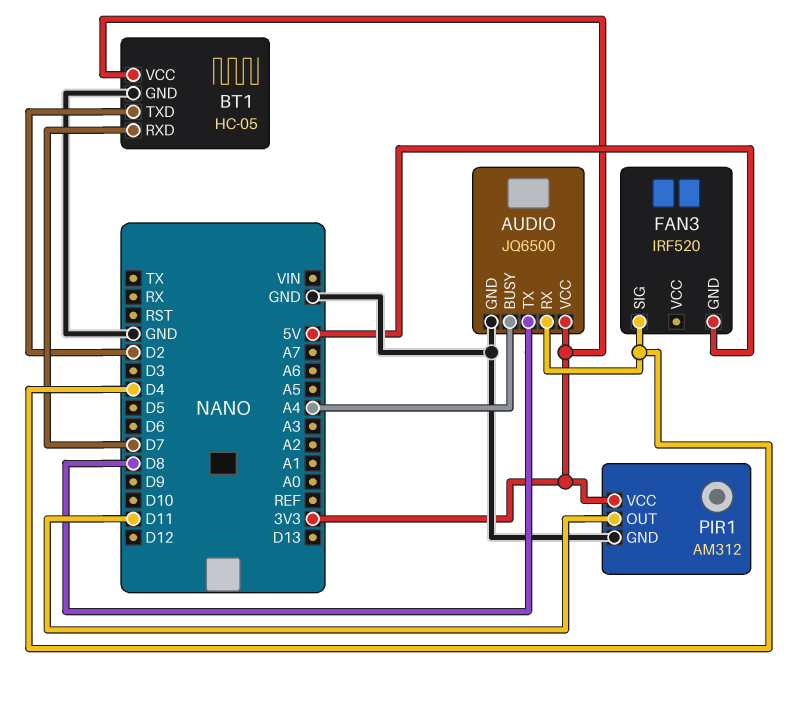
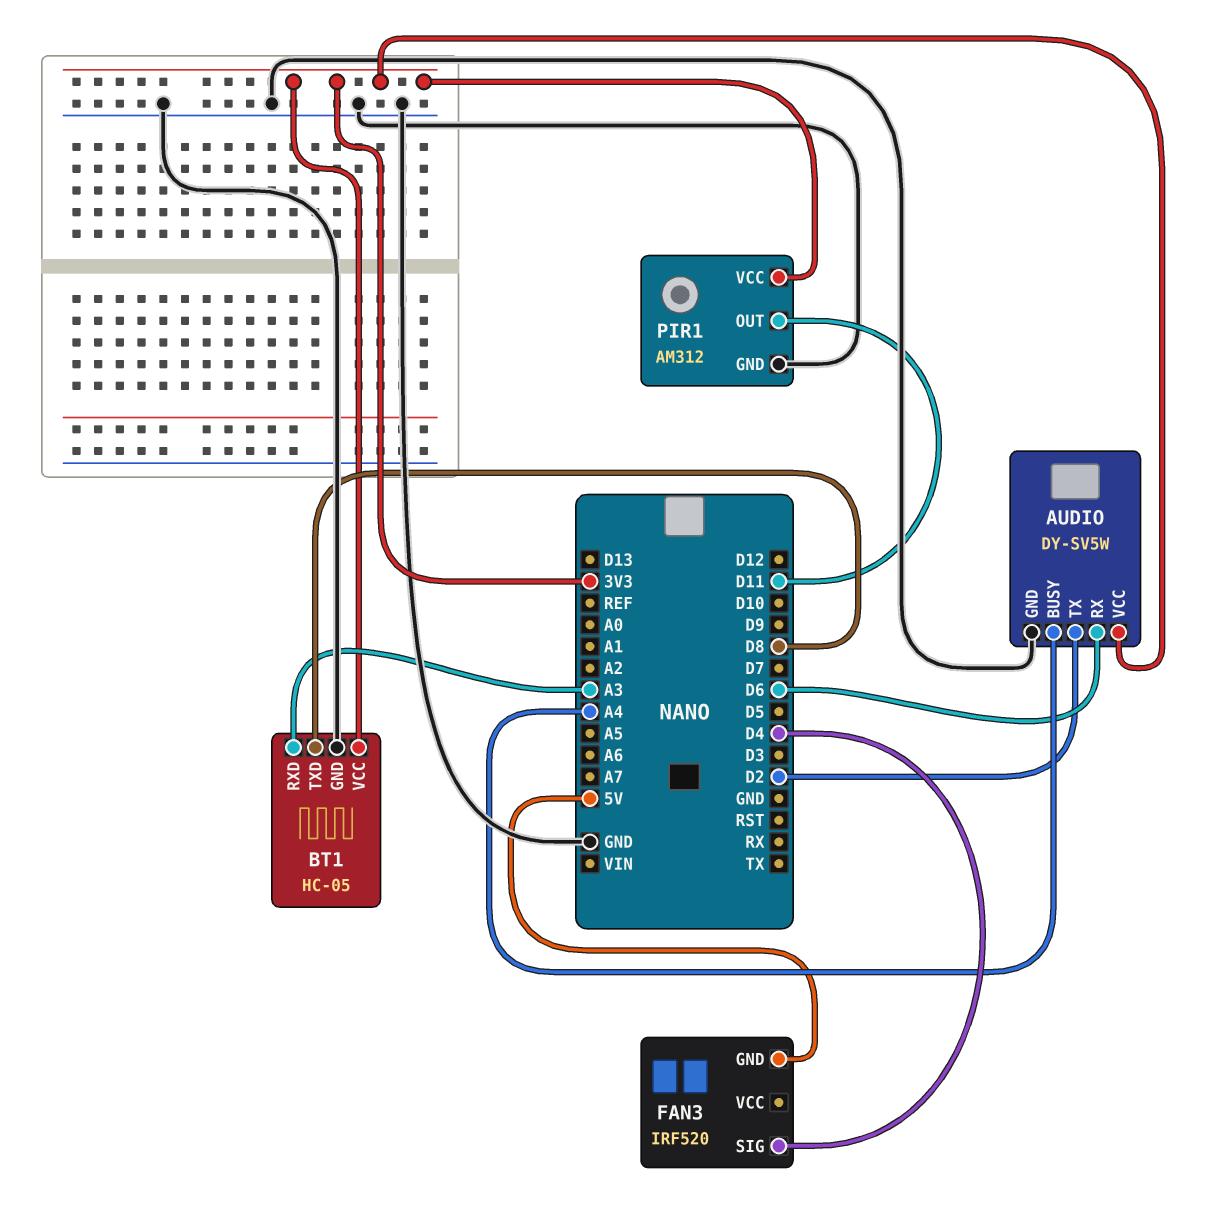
AUDIO: JQ6500 -> DY-SV5W
AUDIO pin RX: D4 -> D6
AUDIO pin TX: D8 -> D2
BT1 pin RXD: D7 -> A3
BT1 pin TXD: D2 -> D8

